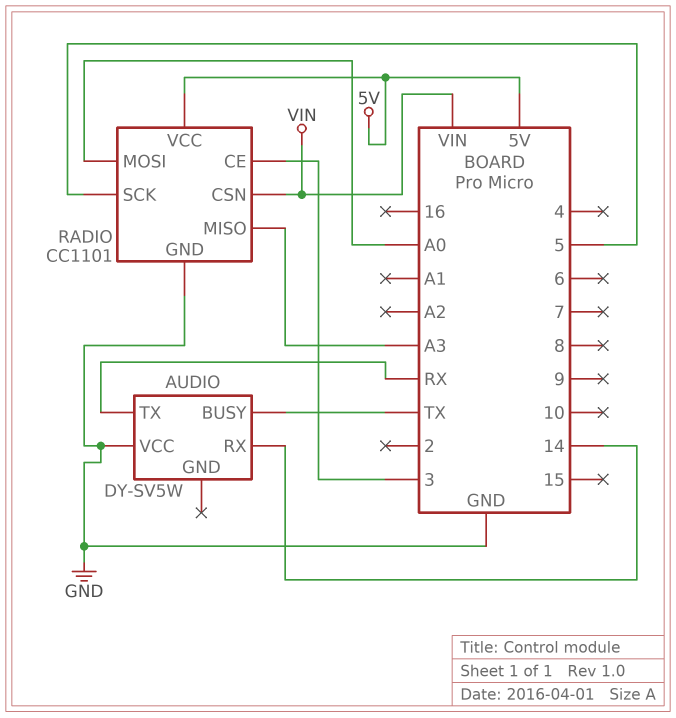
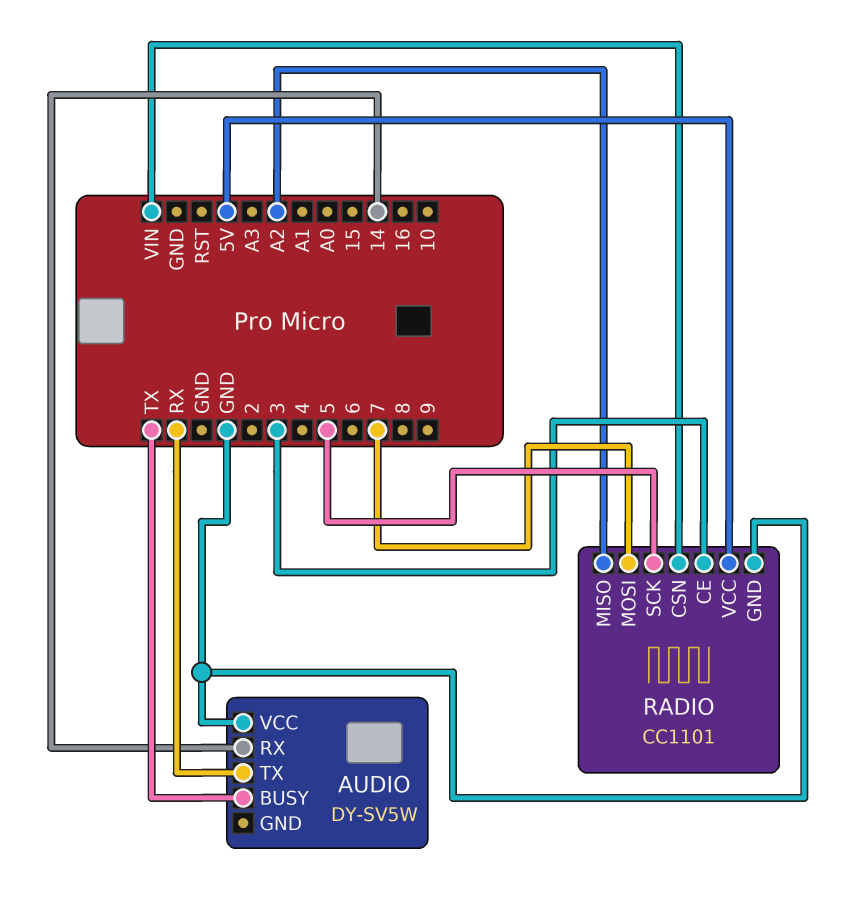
RADIO pin MISO: A3 -> A2
RADIO pin MOSI: A0 -> 7

